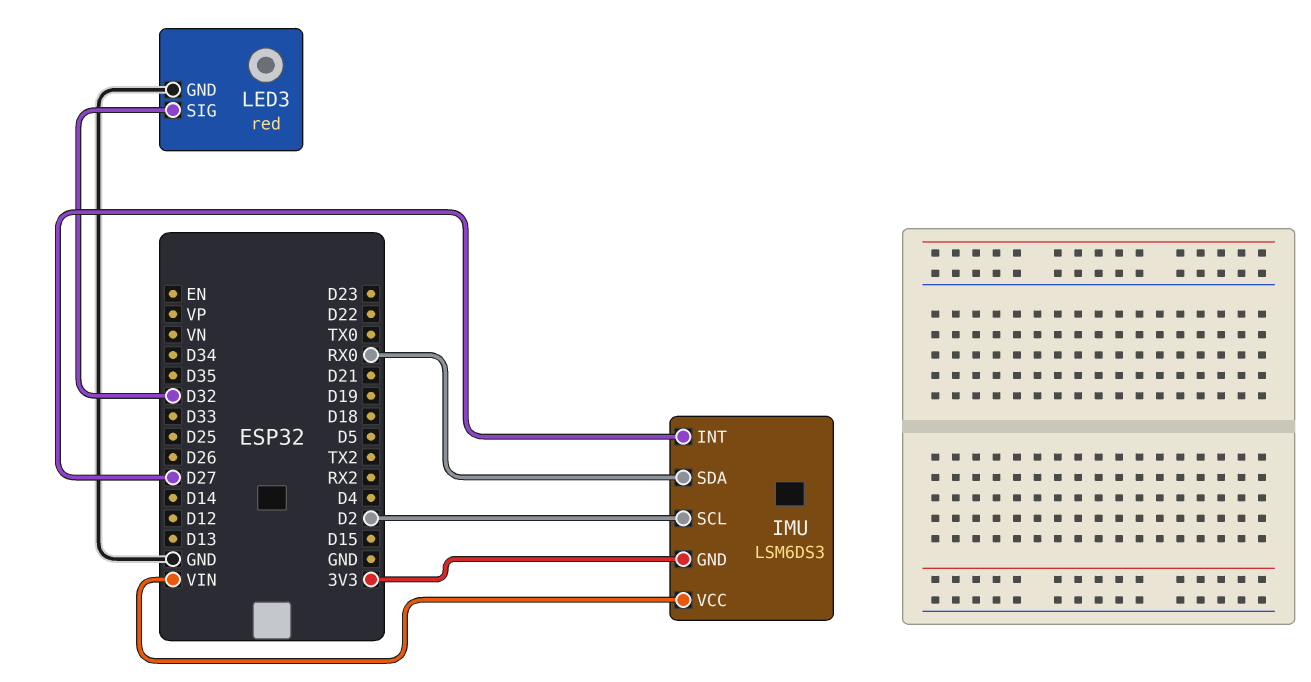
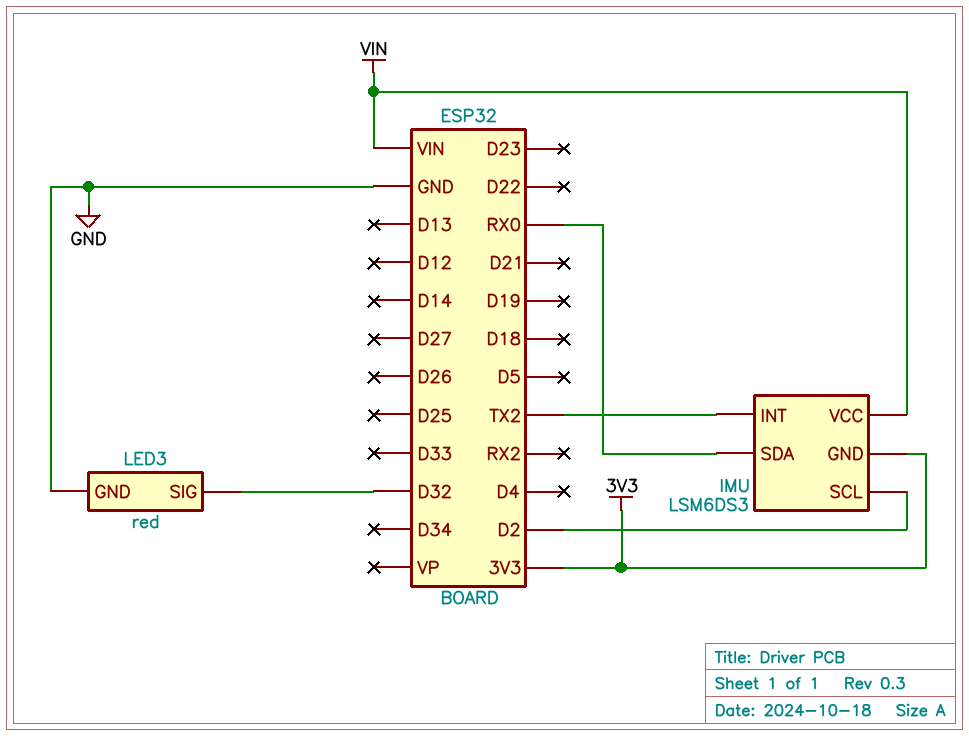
IMU pin INT: D27 -> TX2

